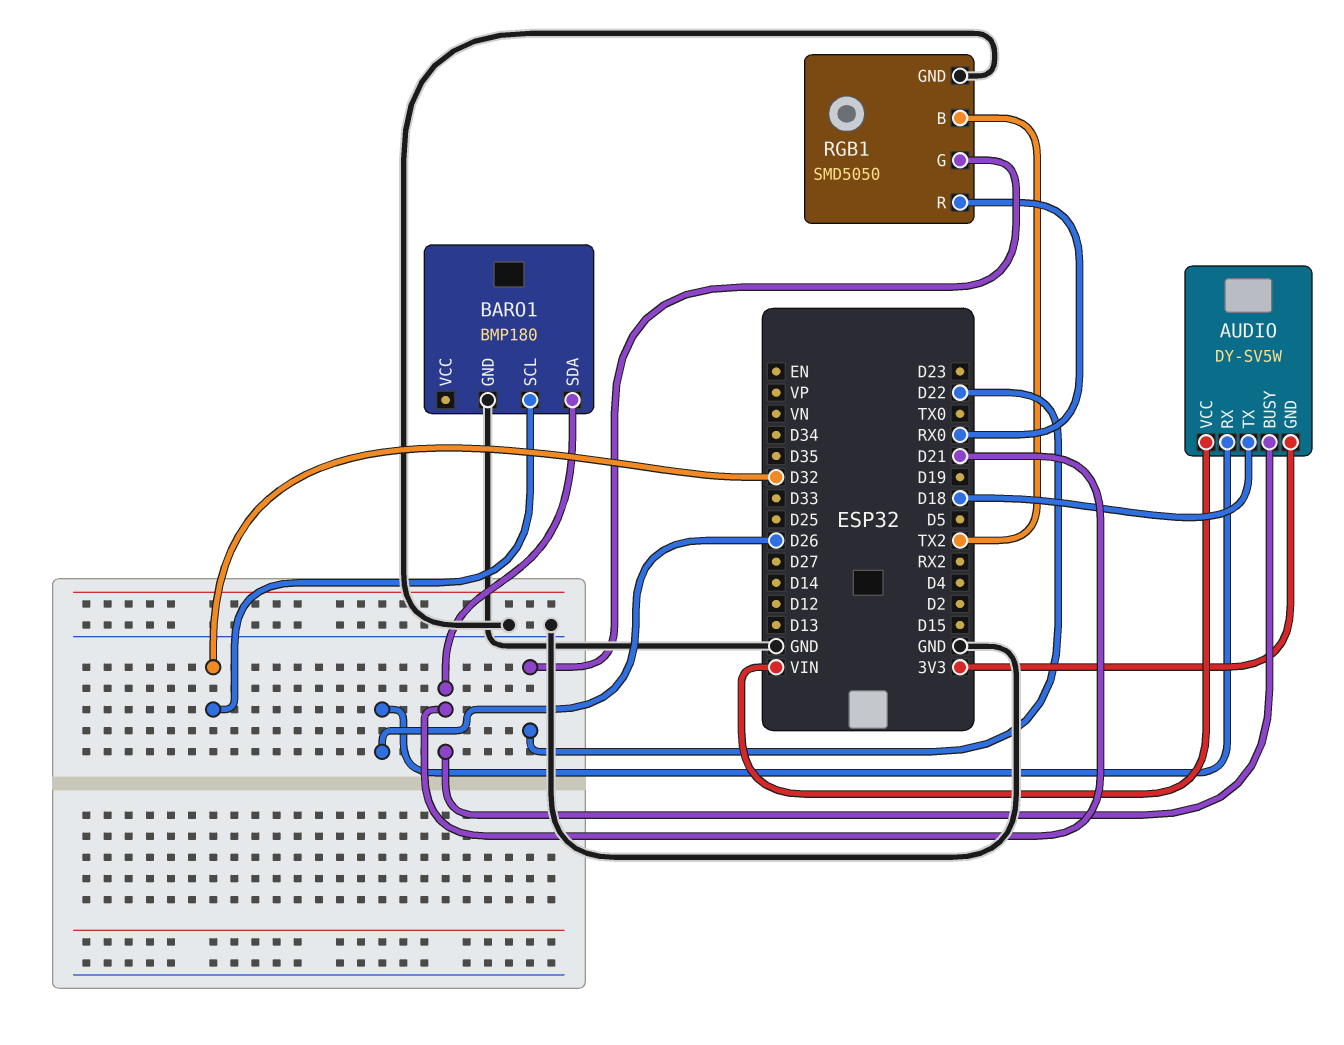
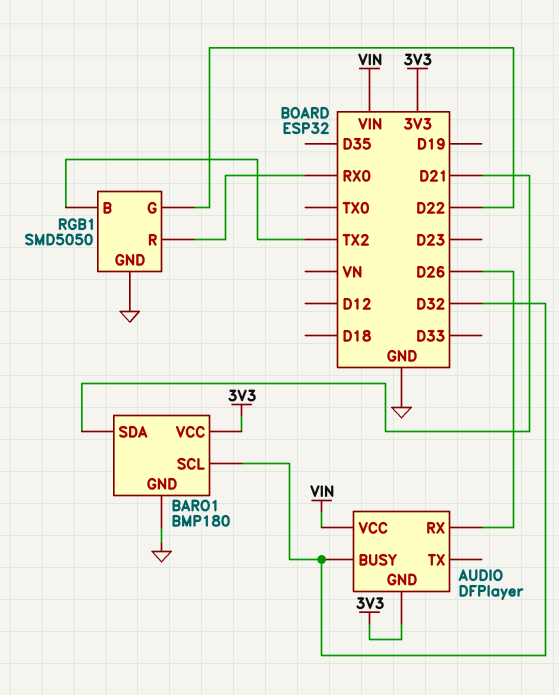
AUDIO: DY-SV5W -> DFPlayer
AUDIO pin BUSY: D21 -> D32
AUDIO pin TX: D18 -> none
BARO1 pin VCC: none -> 3V3

